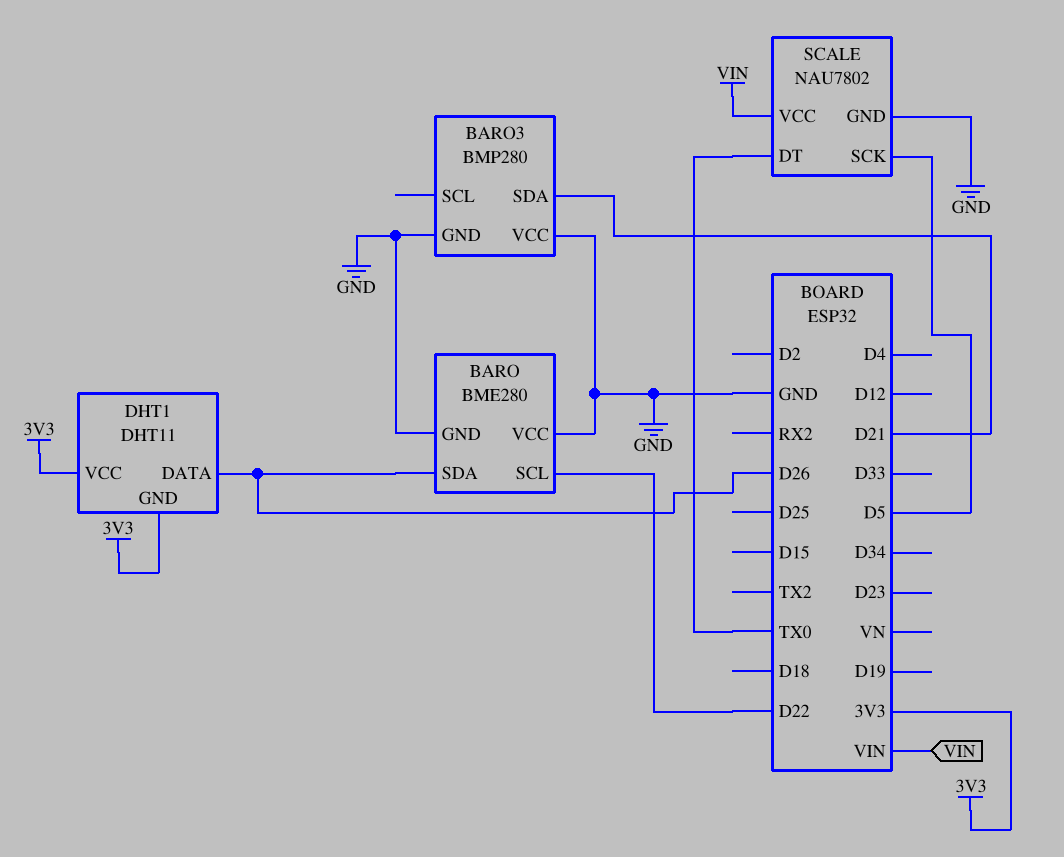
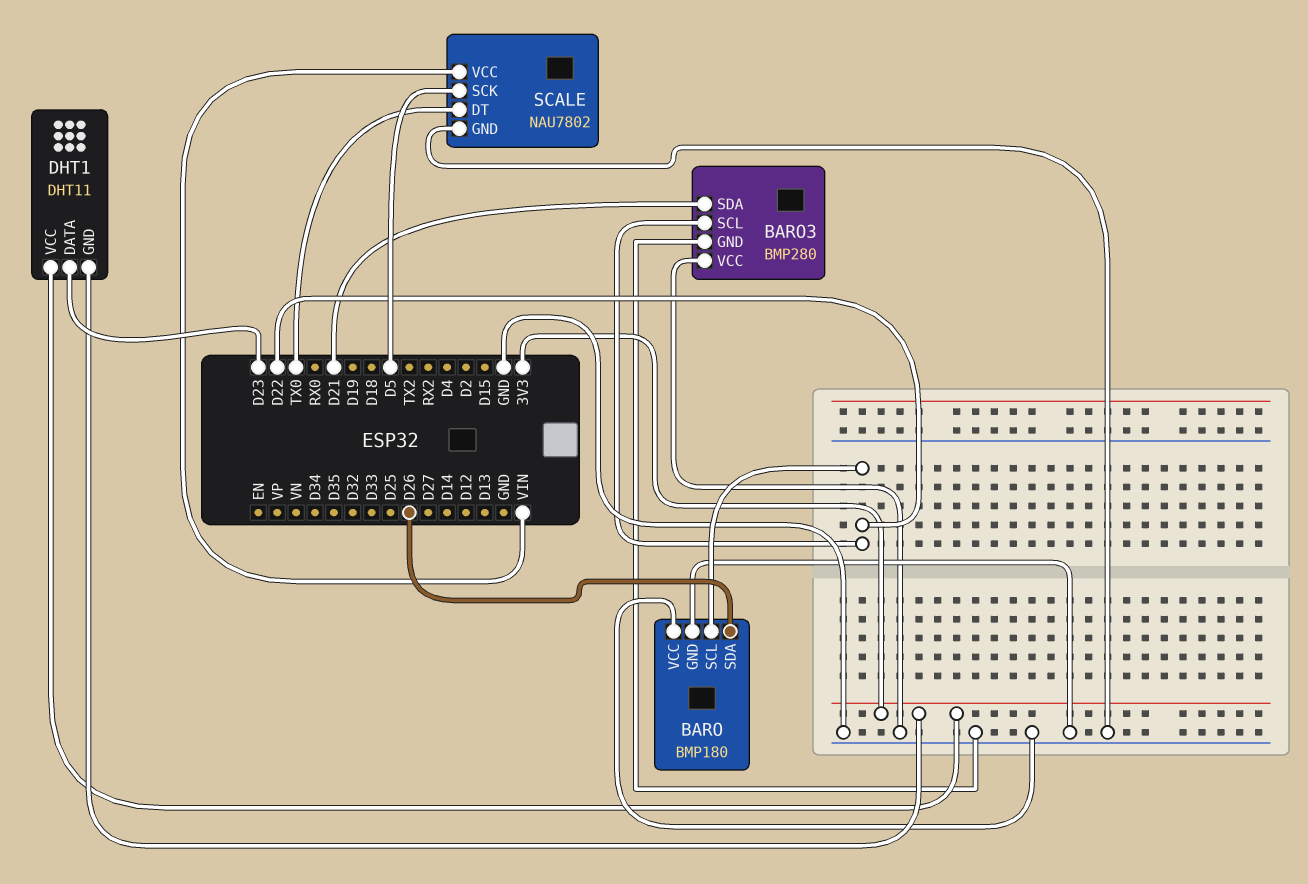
BARO: BME280 -> BMP180
BARO3 pin SCL: none -> D22
DHT1 pin DATA: D26 -> D23

